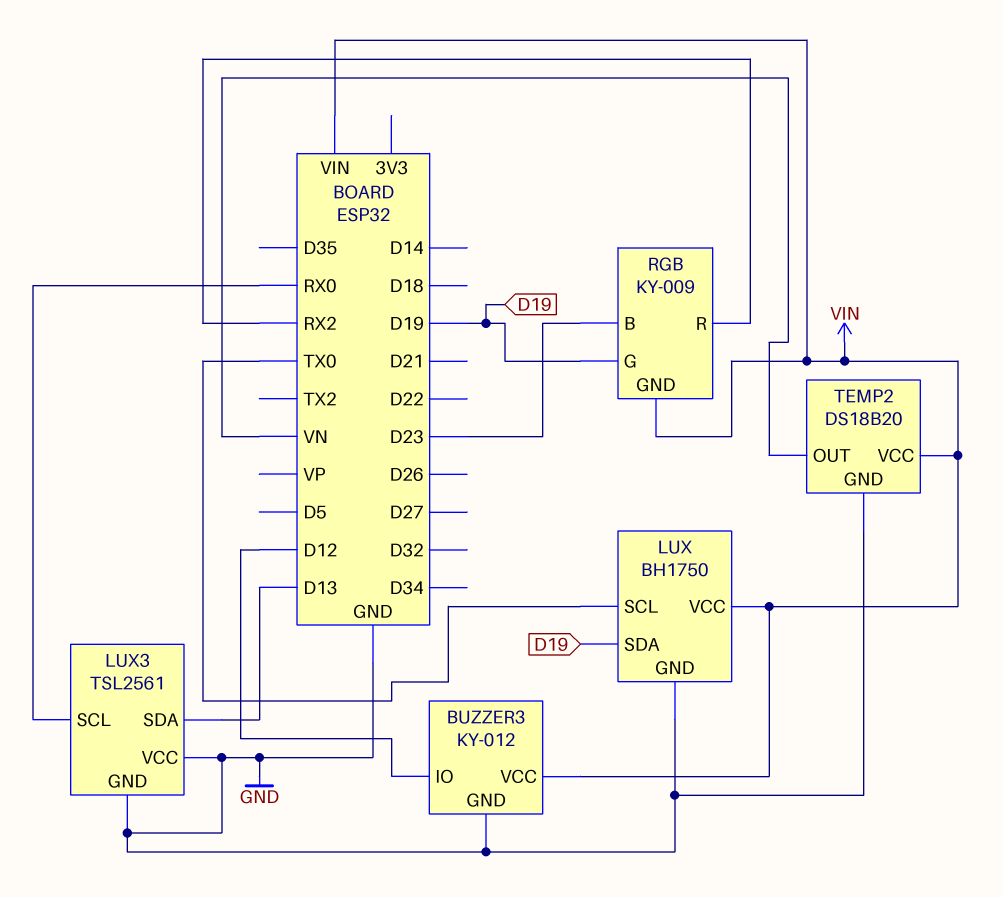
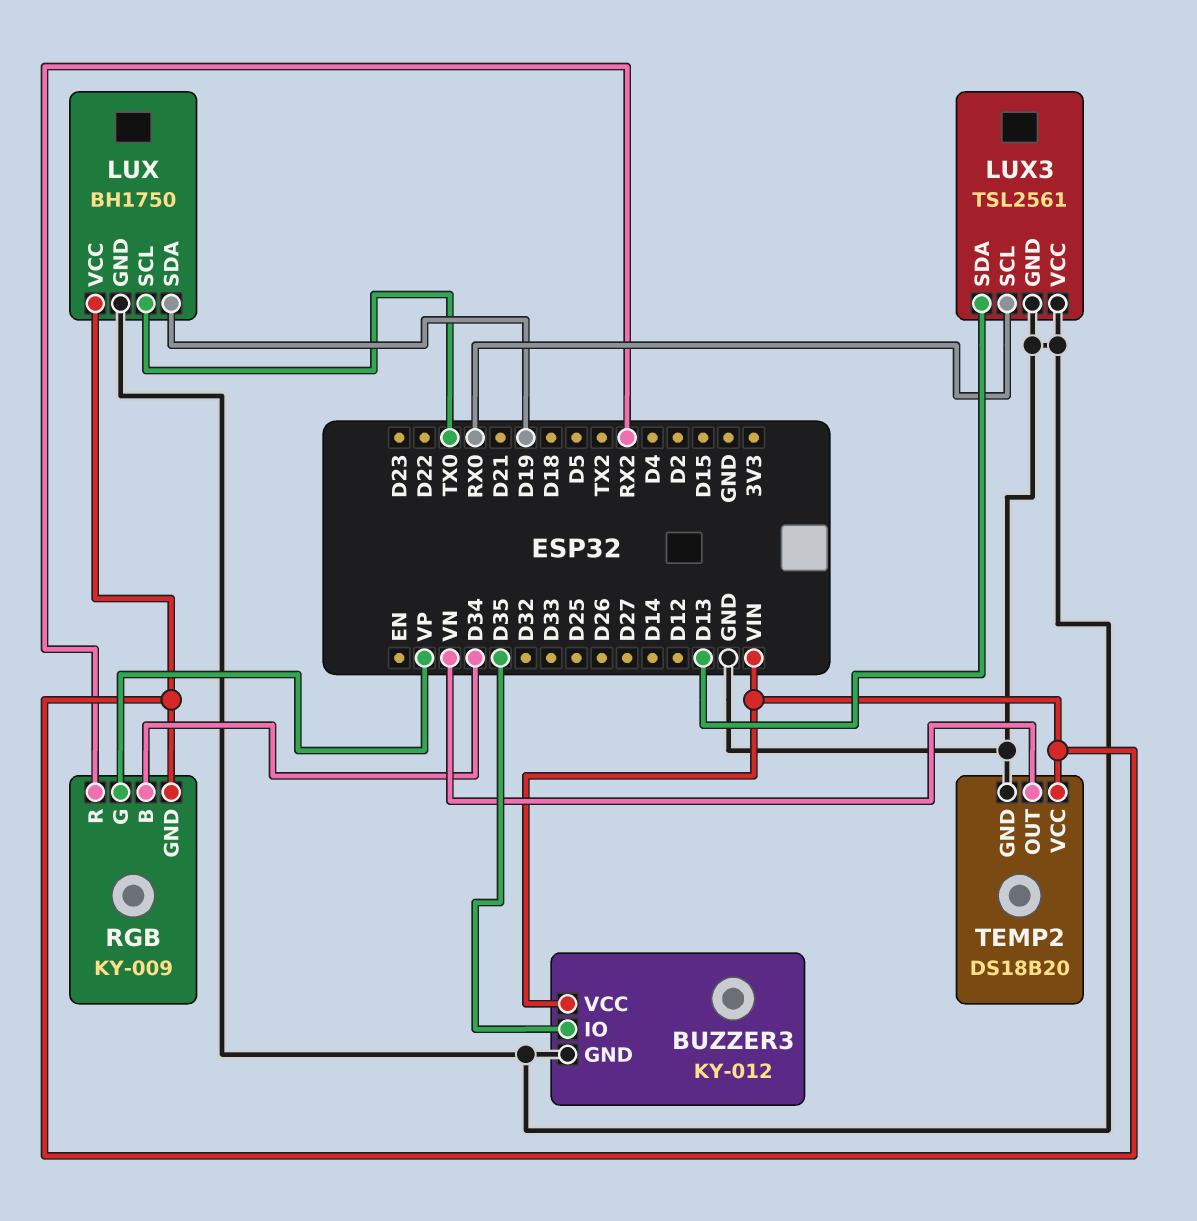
BUZZER3 pin IO: D12 -> D35
RGB pin B: D23 -> D34
RGB pin G: D19 -> VP

